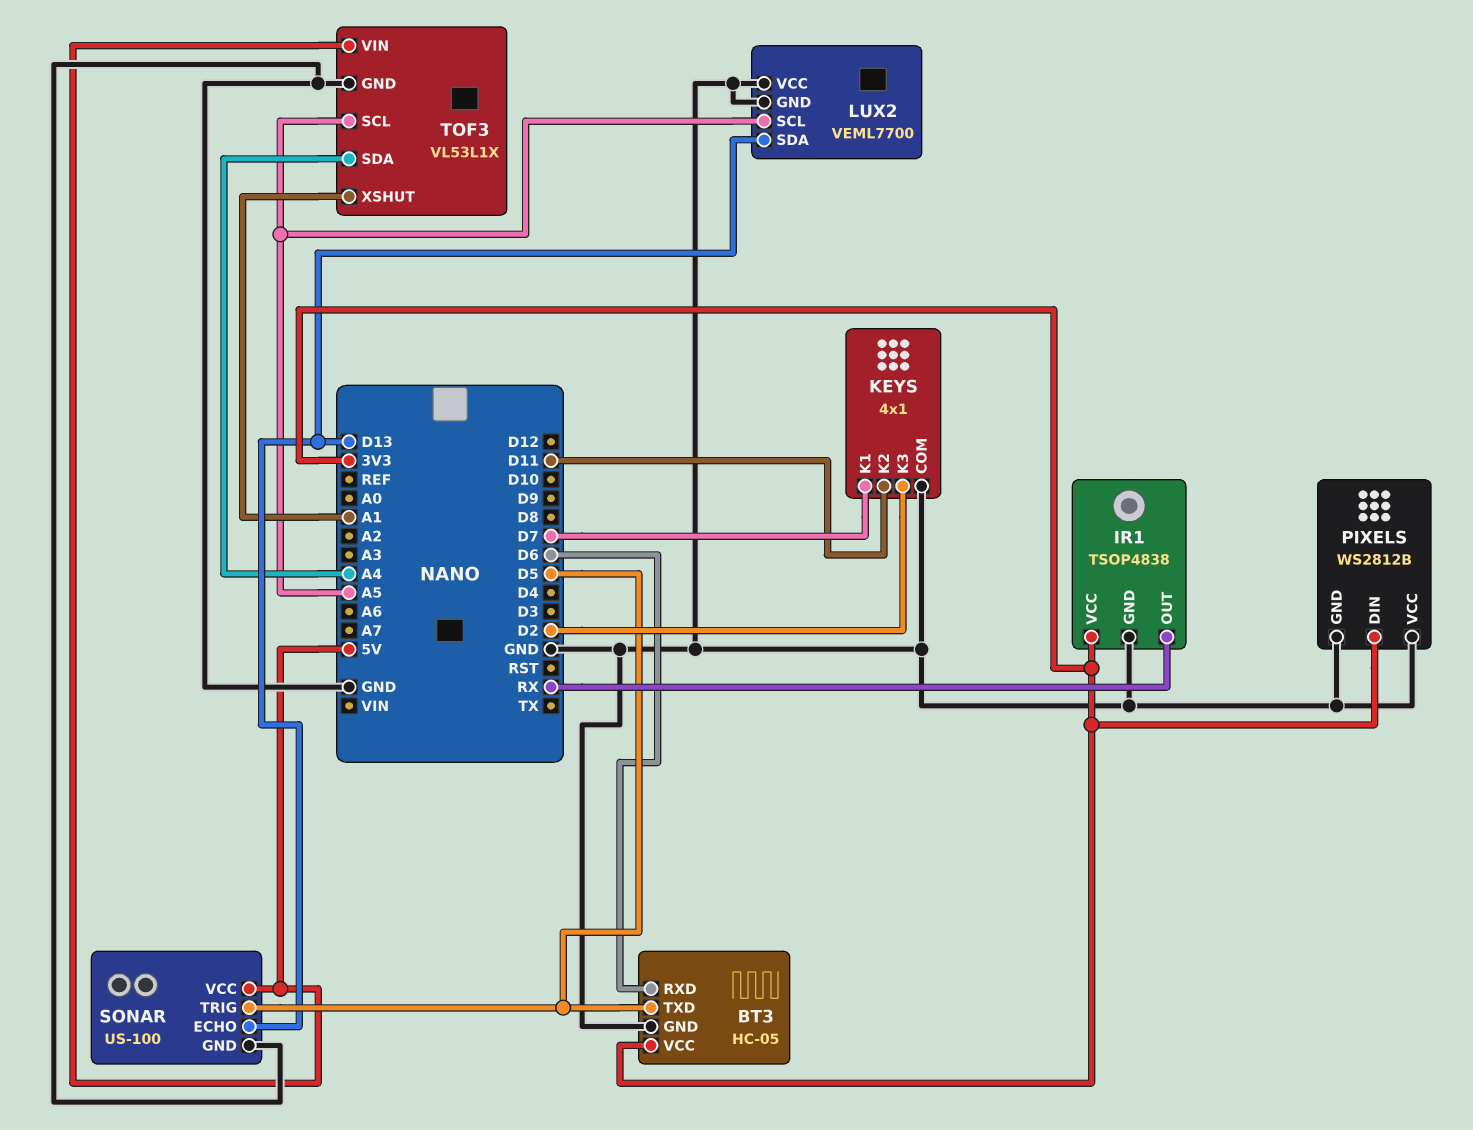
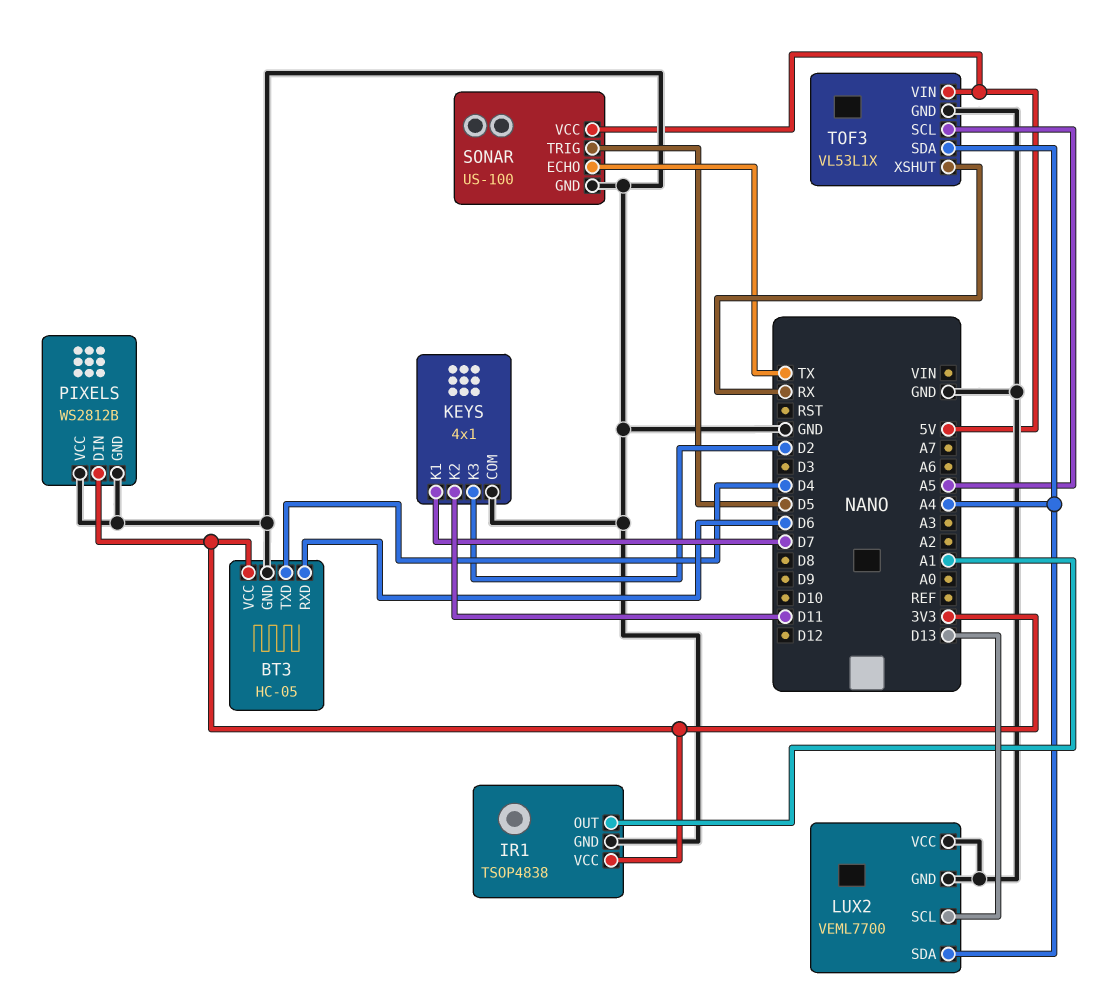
BT3 pin TXD: D5 -> D4
IR1 pin OUT: RX -> A1
LUX2 pin SCL: A5 -> D13
LUX2 pin SDA: D13 -> A4
SONAR pin ECHO: D13 -> TX
TOF3 pin XSHUT: A1 -> RX

